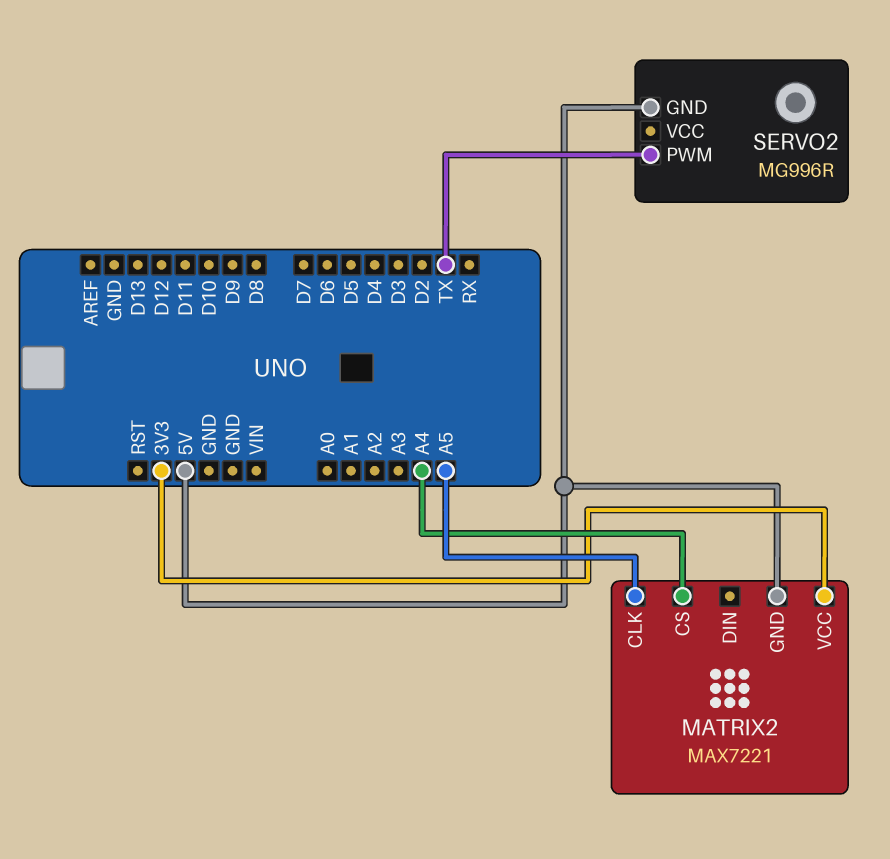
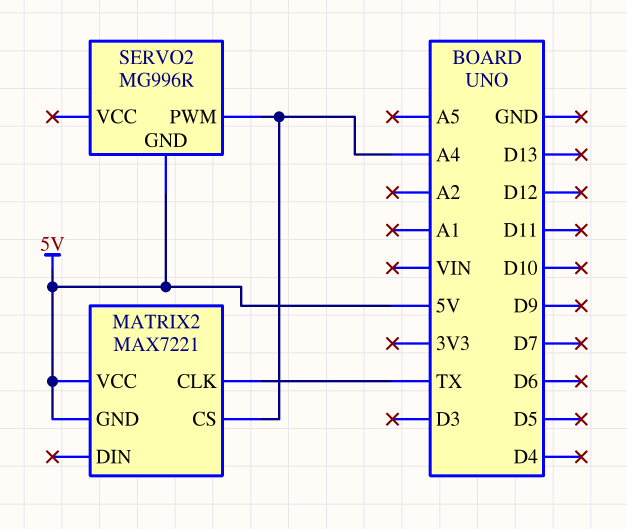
MATRIX2 pin CLK: A5 -> TX
MATRIX2 pin VCC: 3V3 -> 5V
SERVO2 pin PWM: TX -> A4

